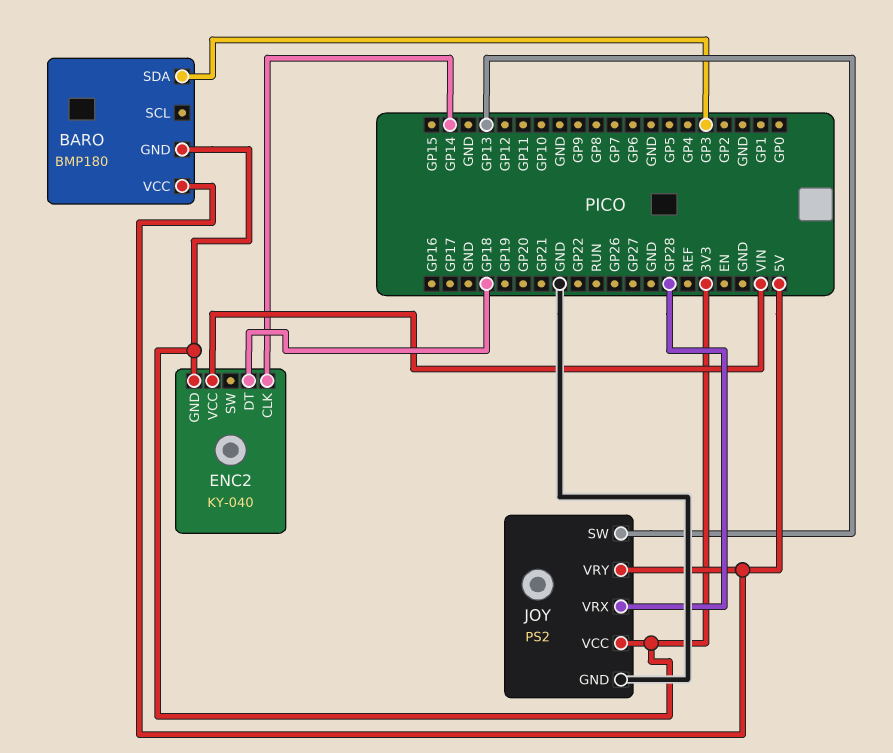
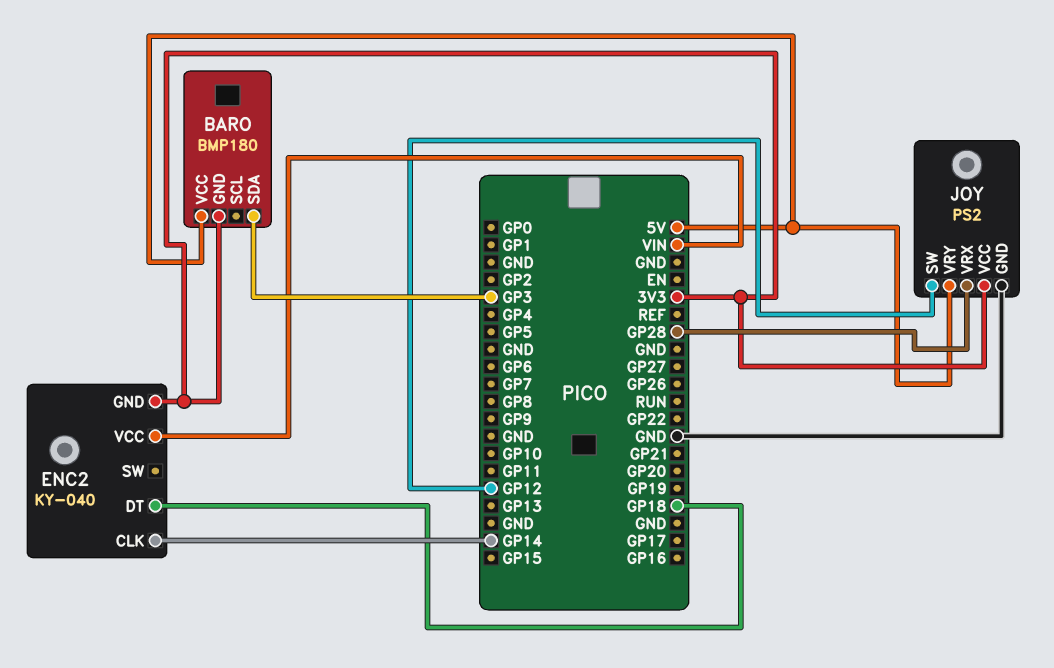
JOY pin SW: GP13 -> GP12

